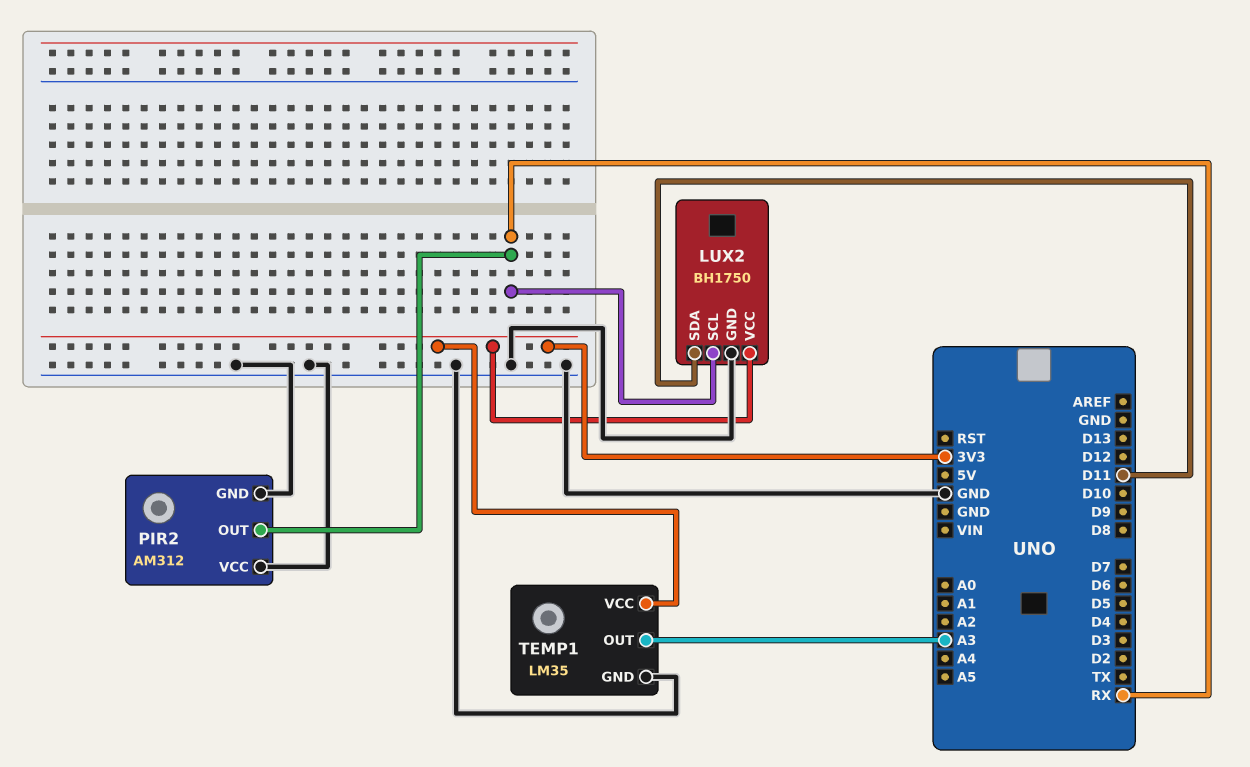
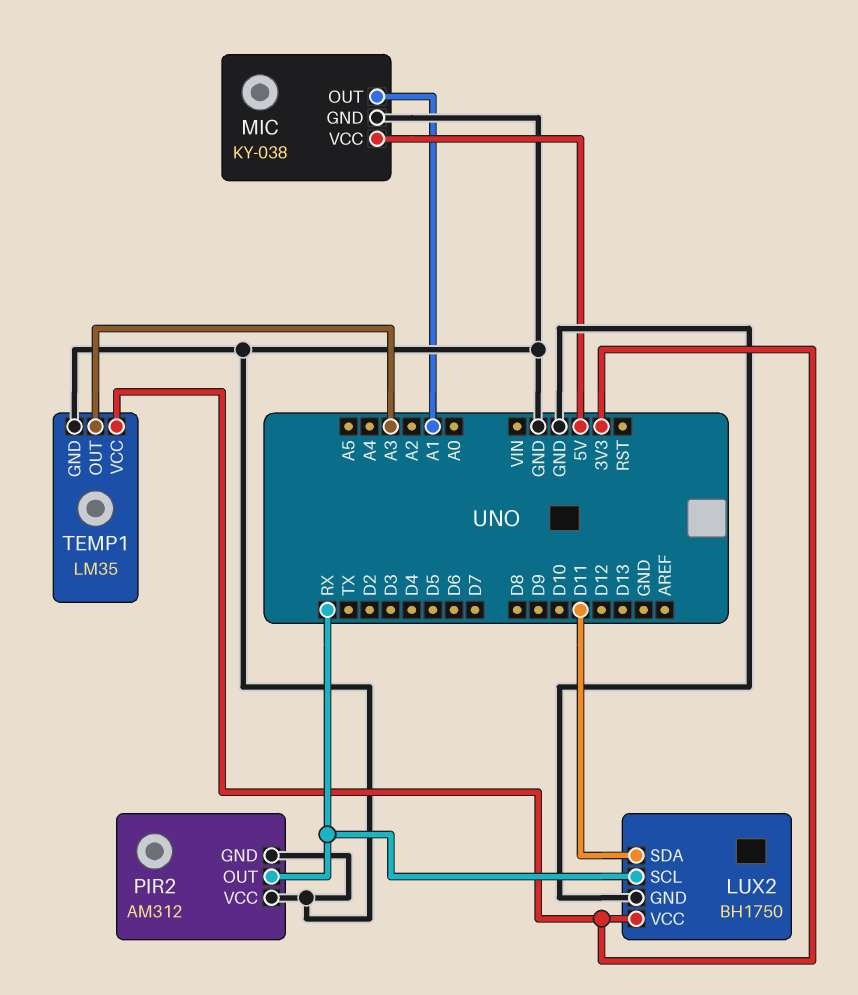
MIC: none -> KY-038
MIC pin GND: none -> GND
MIC pin OUT: none -> A1
MIC pin VCC: none -> 5V

